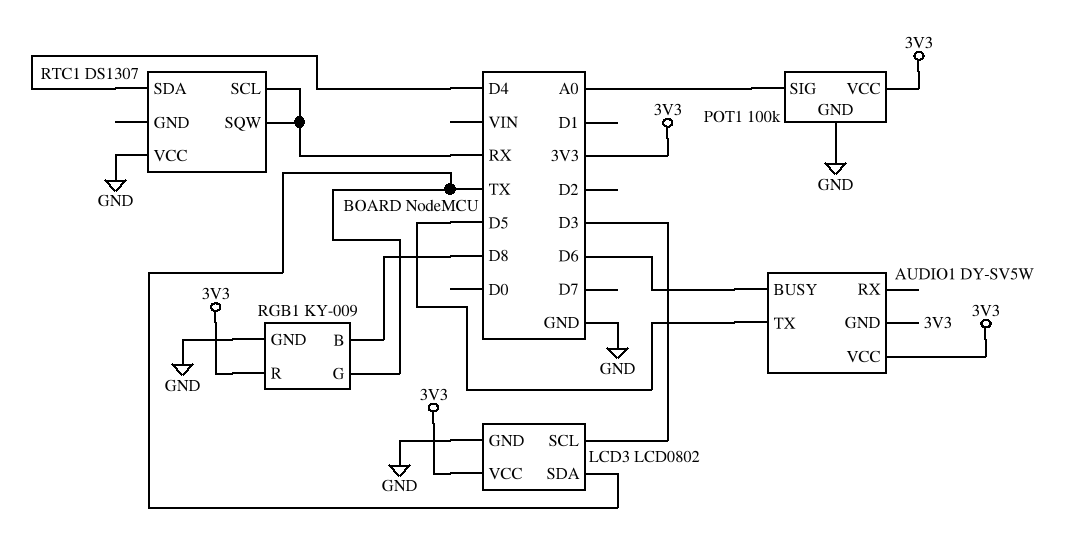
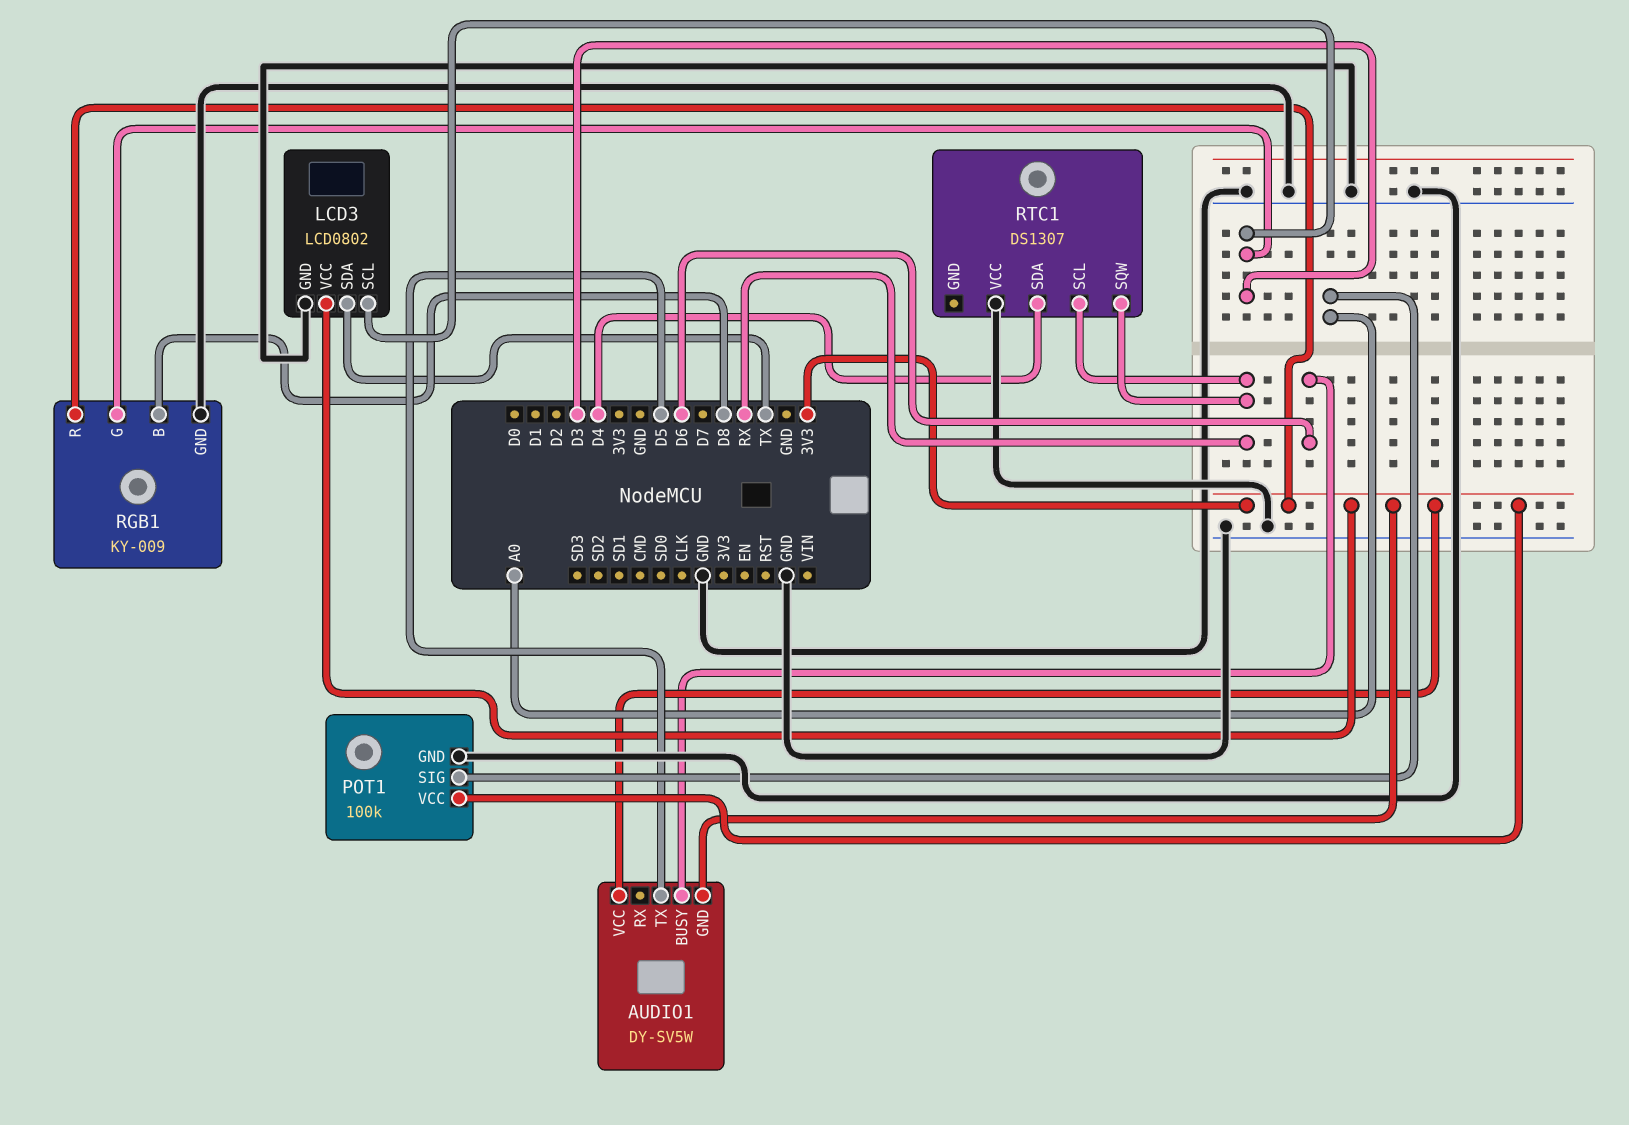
RGB1 pin G: TX -> D3

